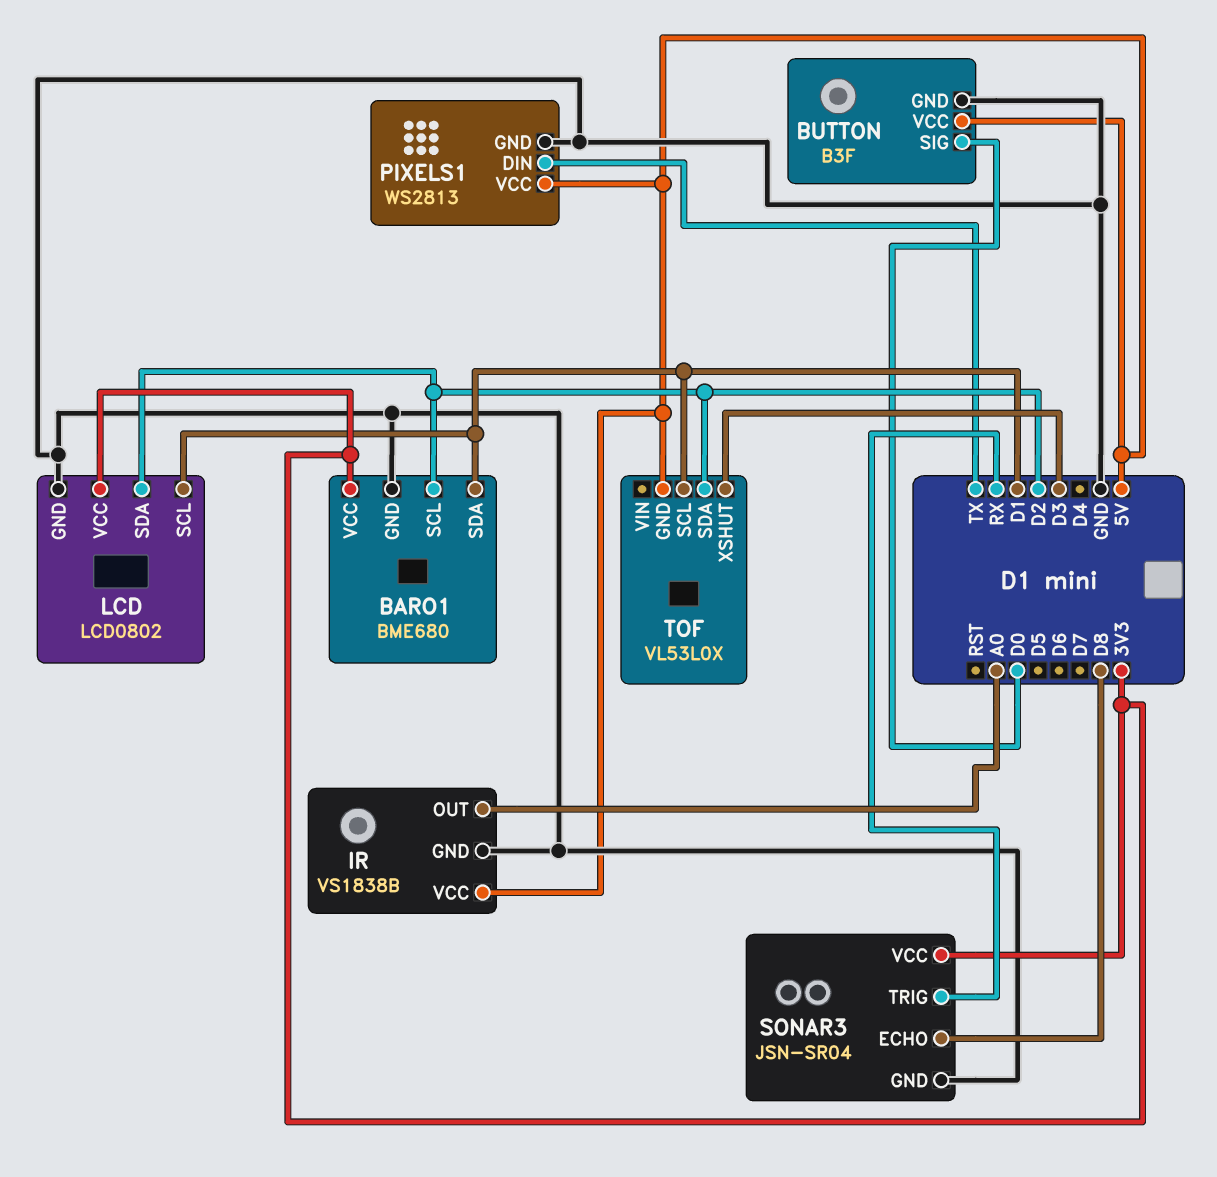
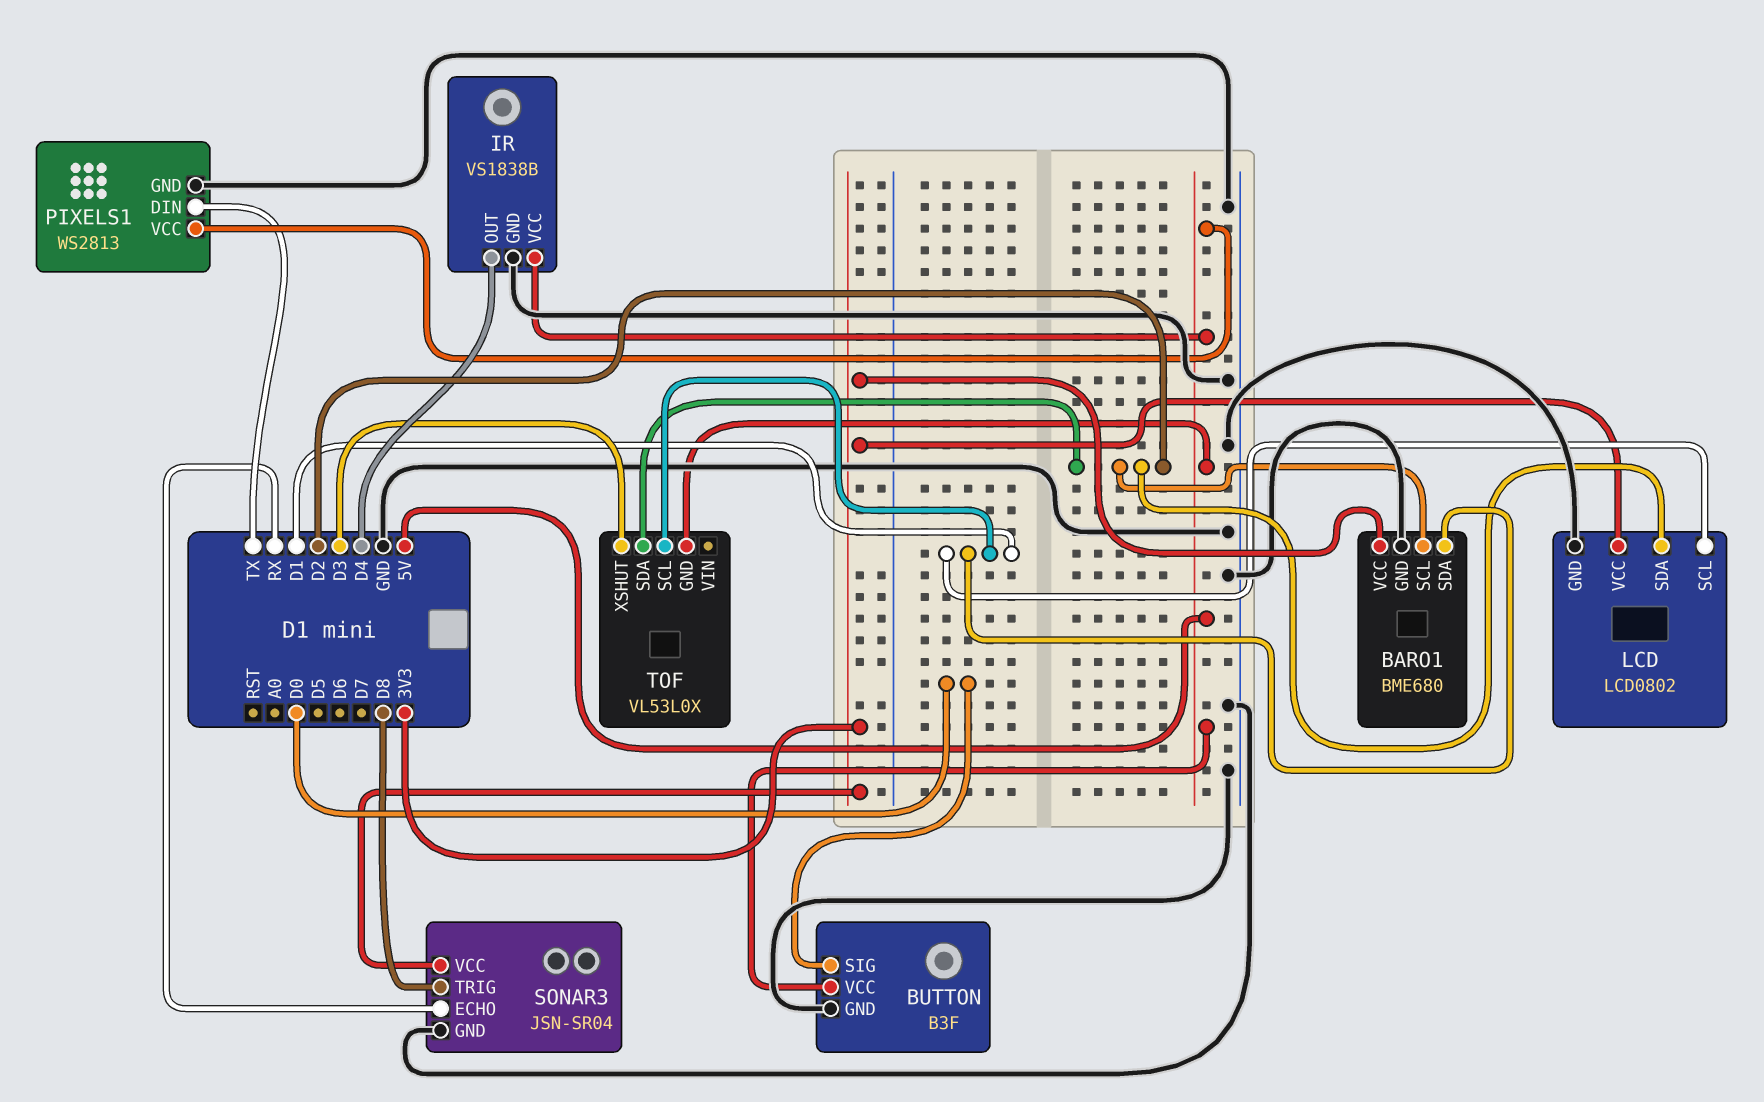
IR pin OUT: A0 -> D4
SONAR3 pin ECHO: D8 -> RX
SONAR3 pin TRIG: RX -> D8

